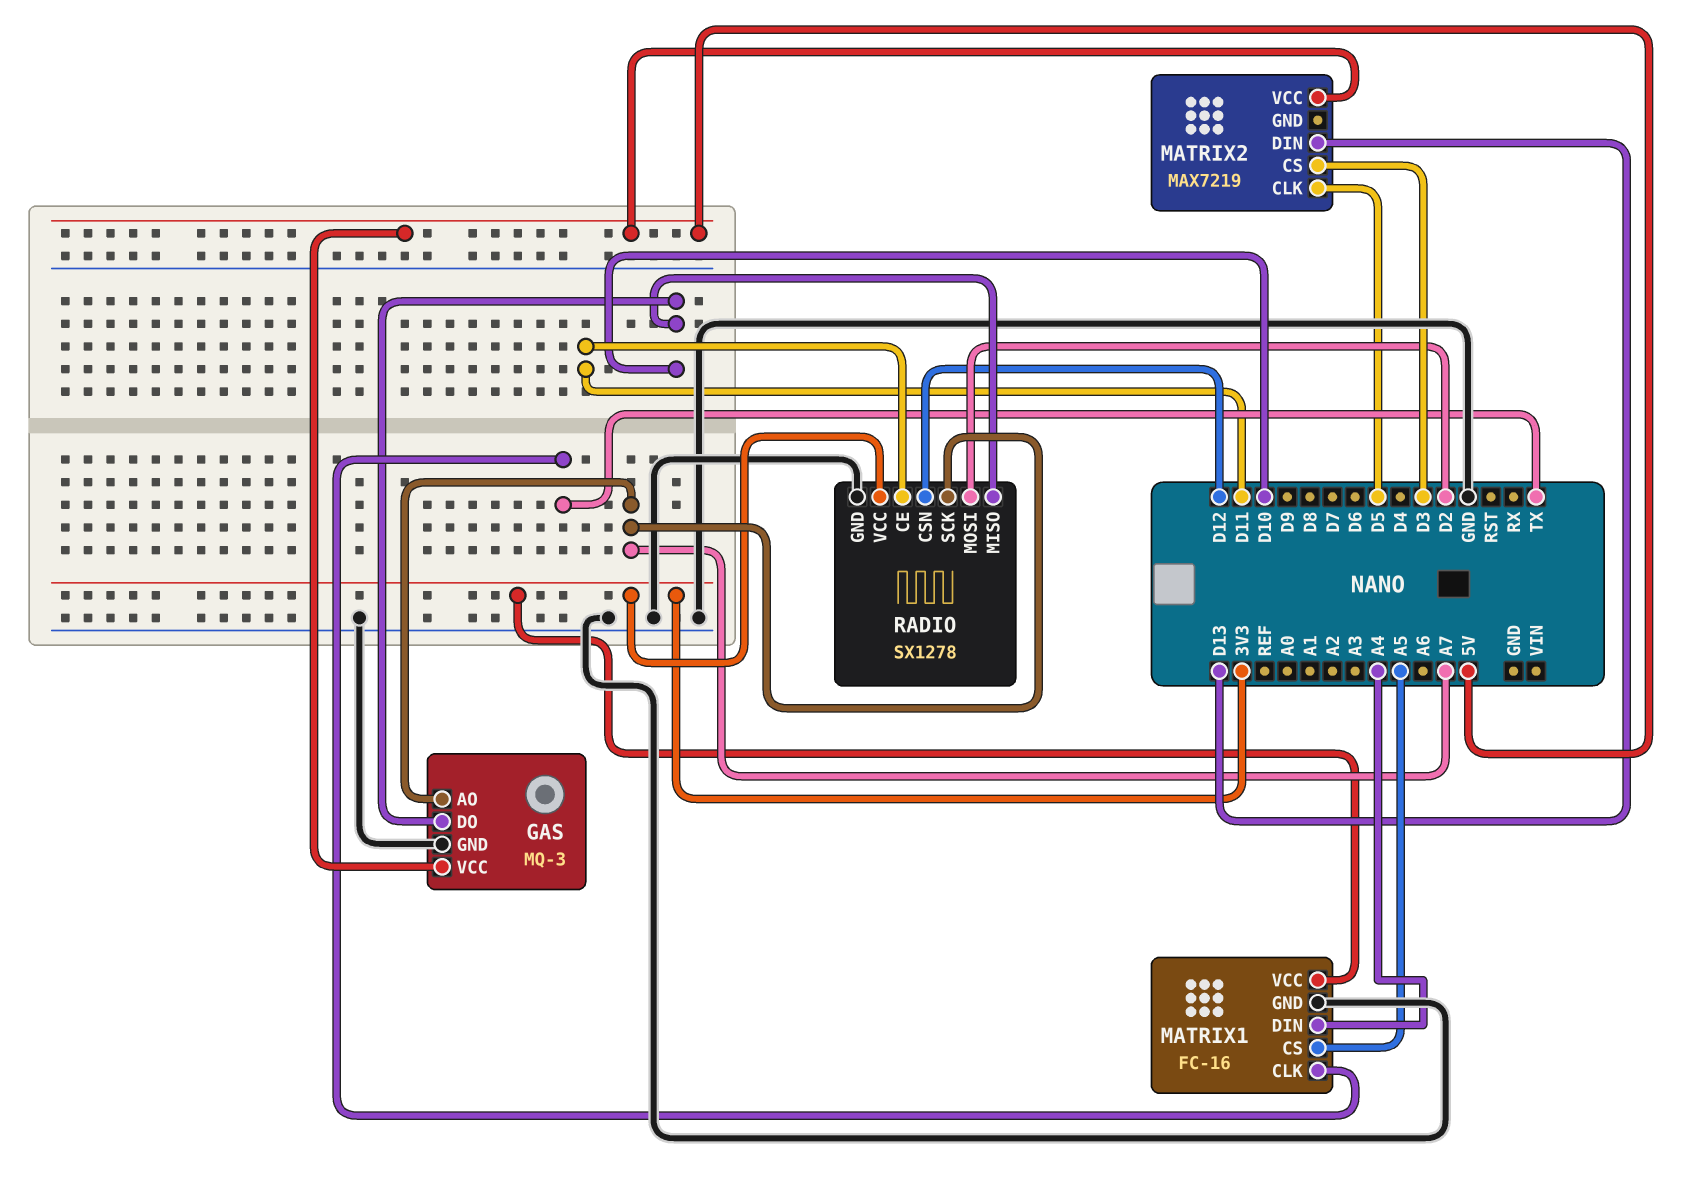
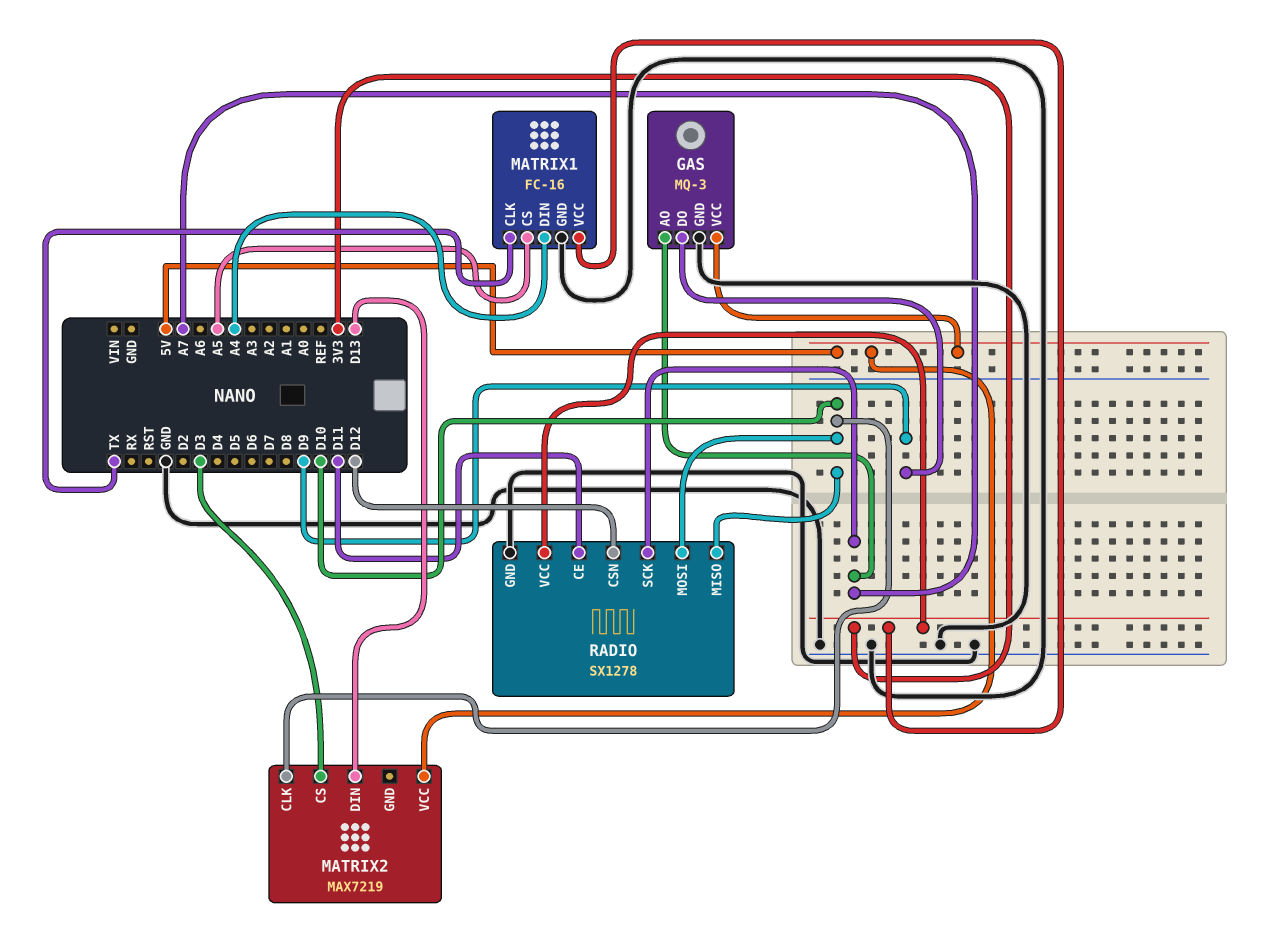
GAS pin DO: D10 -> D9
MATRIX2 pin CLK: D5 -> D10
RADIO pin MOSI: D2 -> D10

